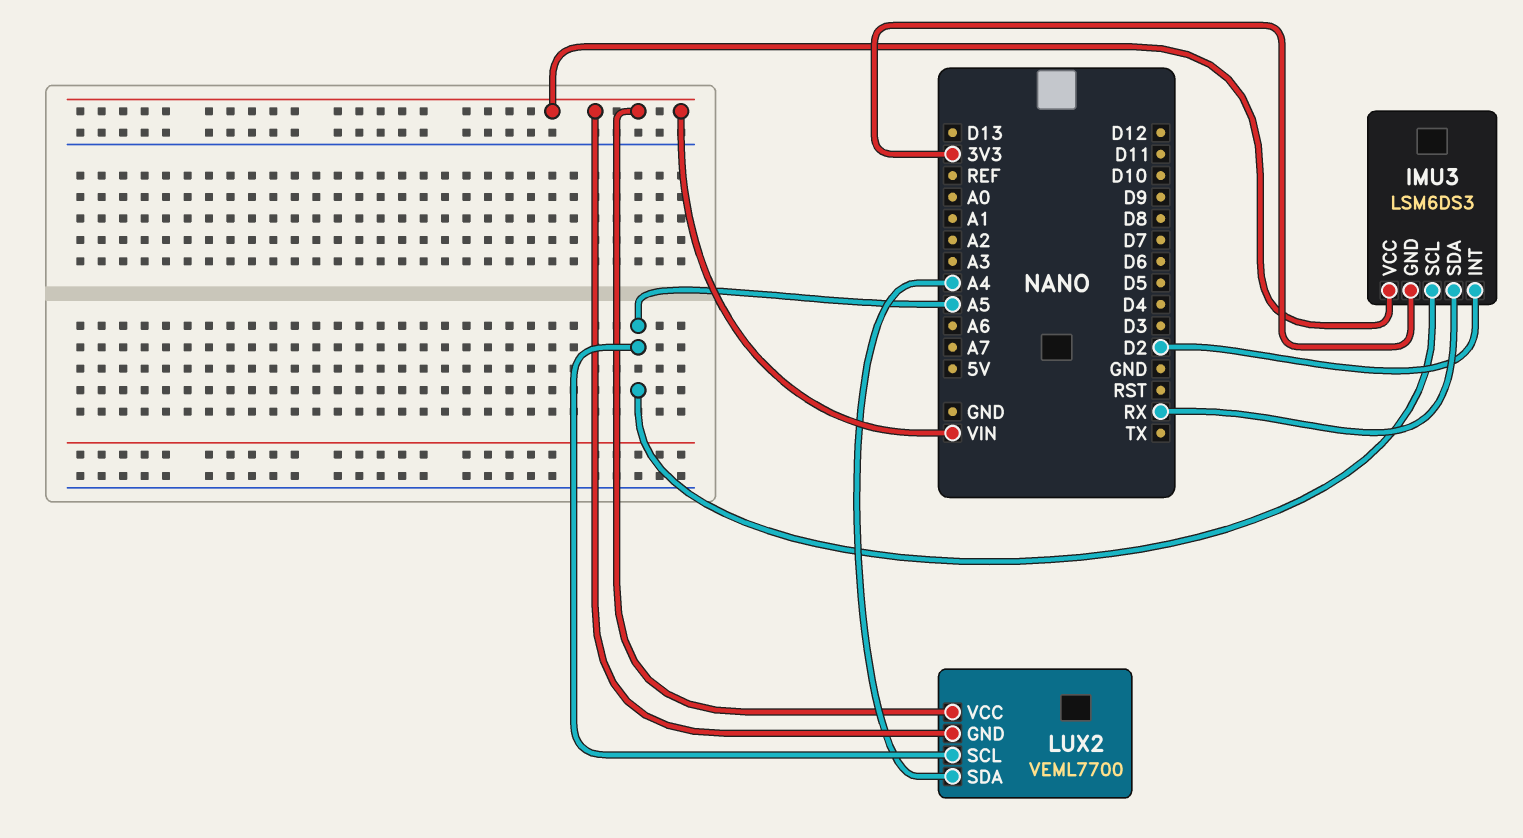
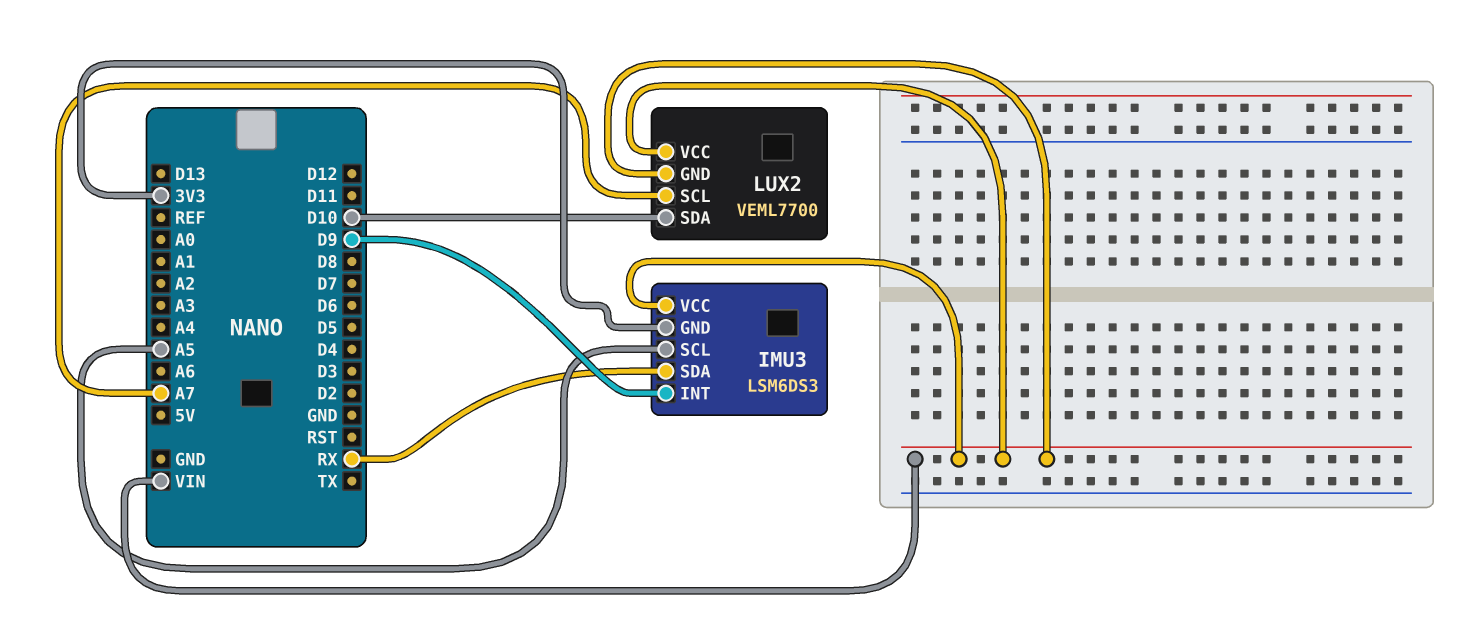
IMU3 pin INT: D2 -> D9
LUX2 pin SCL: A5 -> A7
LUX2 pin SDA: A4 -> D10

